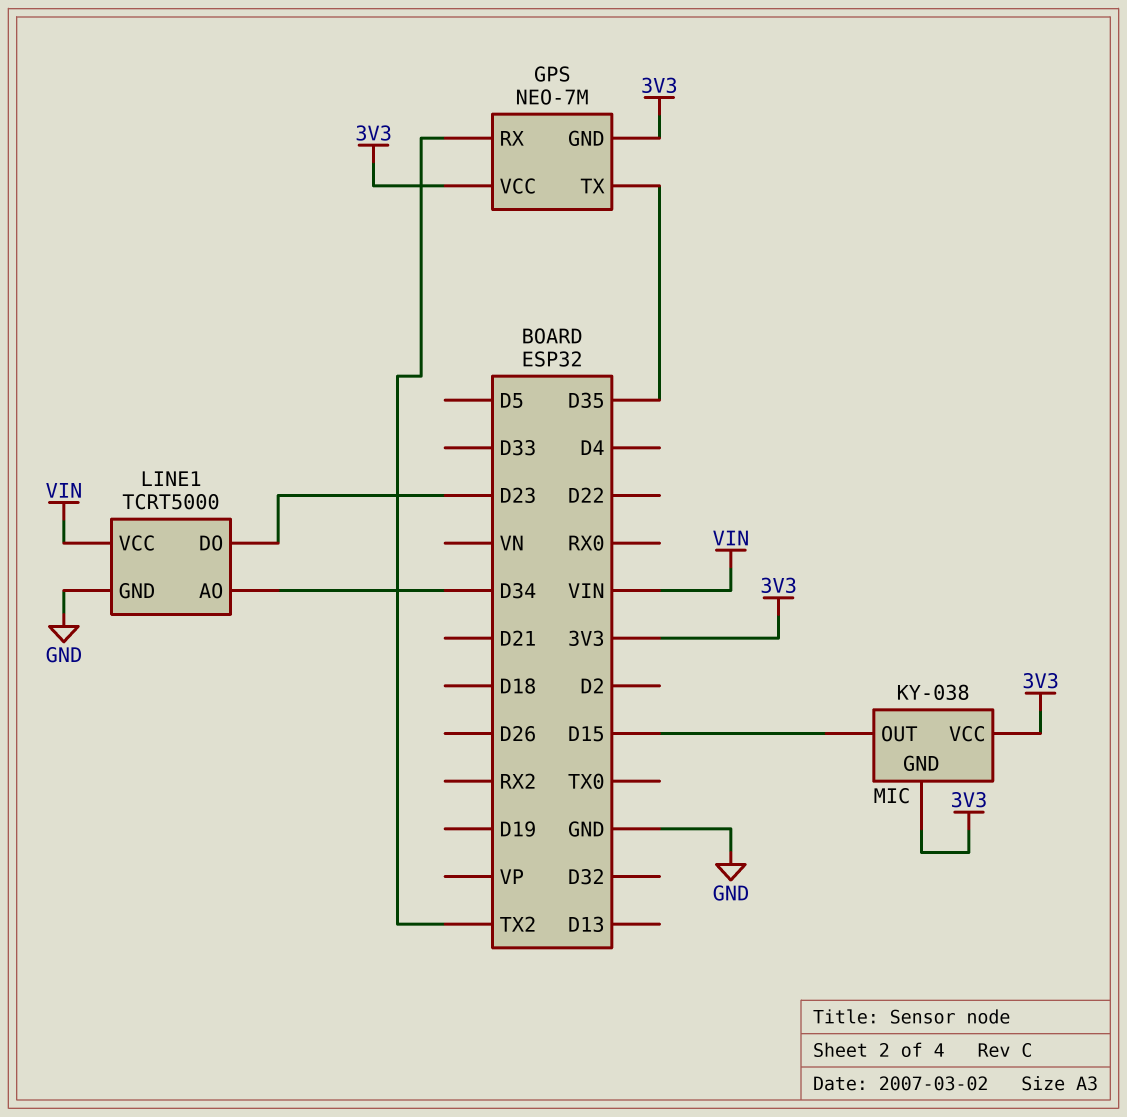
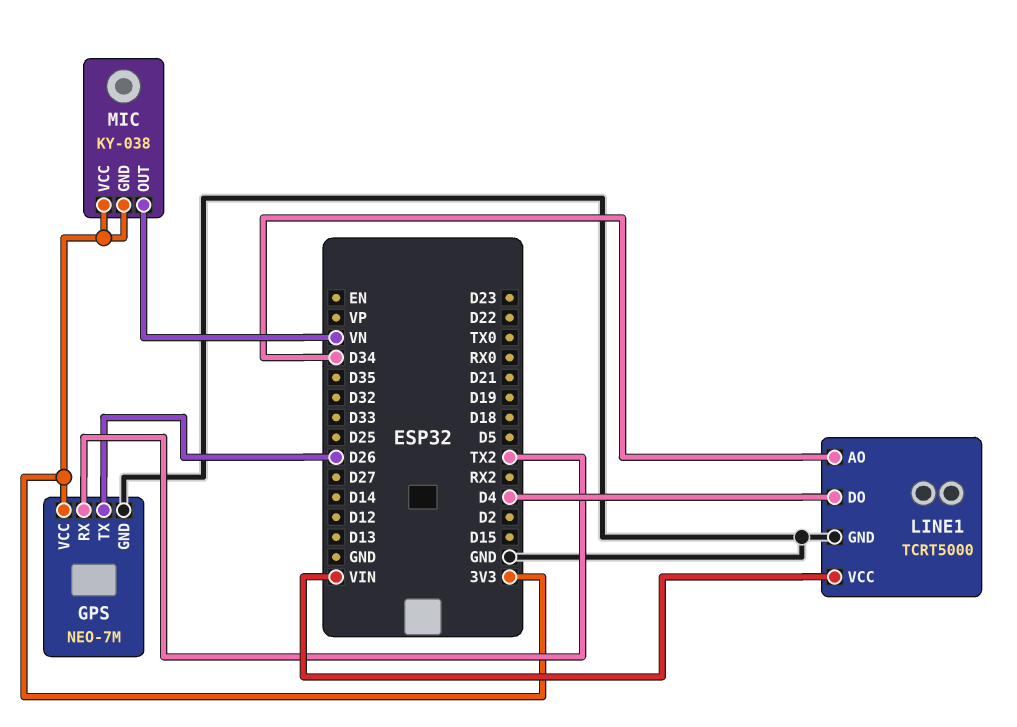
GPS pin GND: 3V3 -> GND
GPS pin TX: D35 -> D26
LINE1 pin DO: D23 -> D4
MIC pin OUT: D15 -> VN

